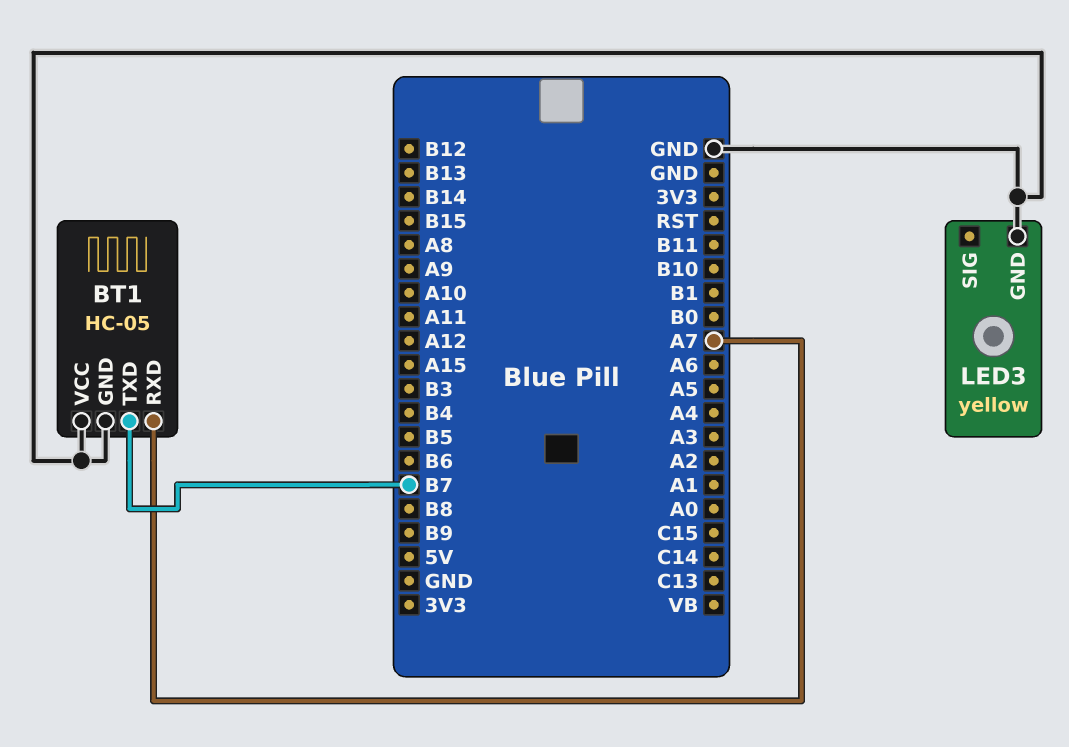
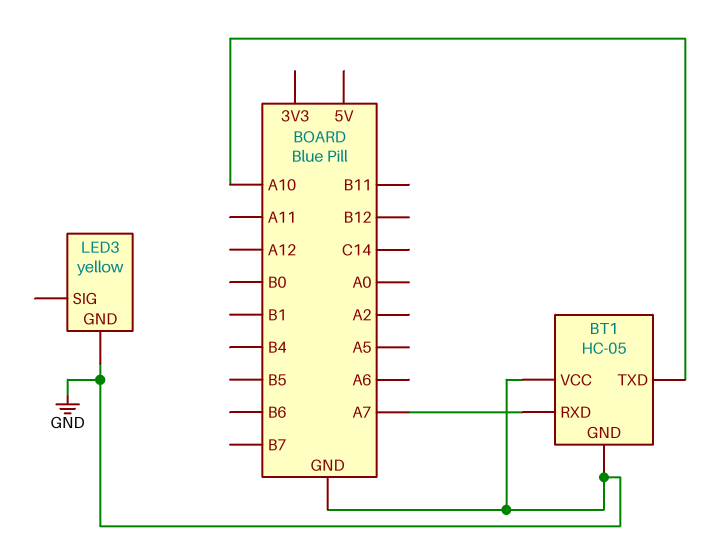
BT1 pin TXD: B7 -> A10

